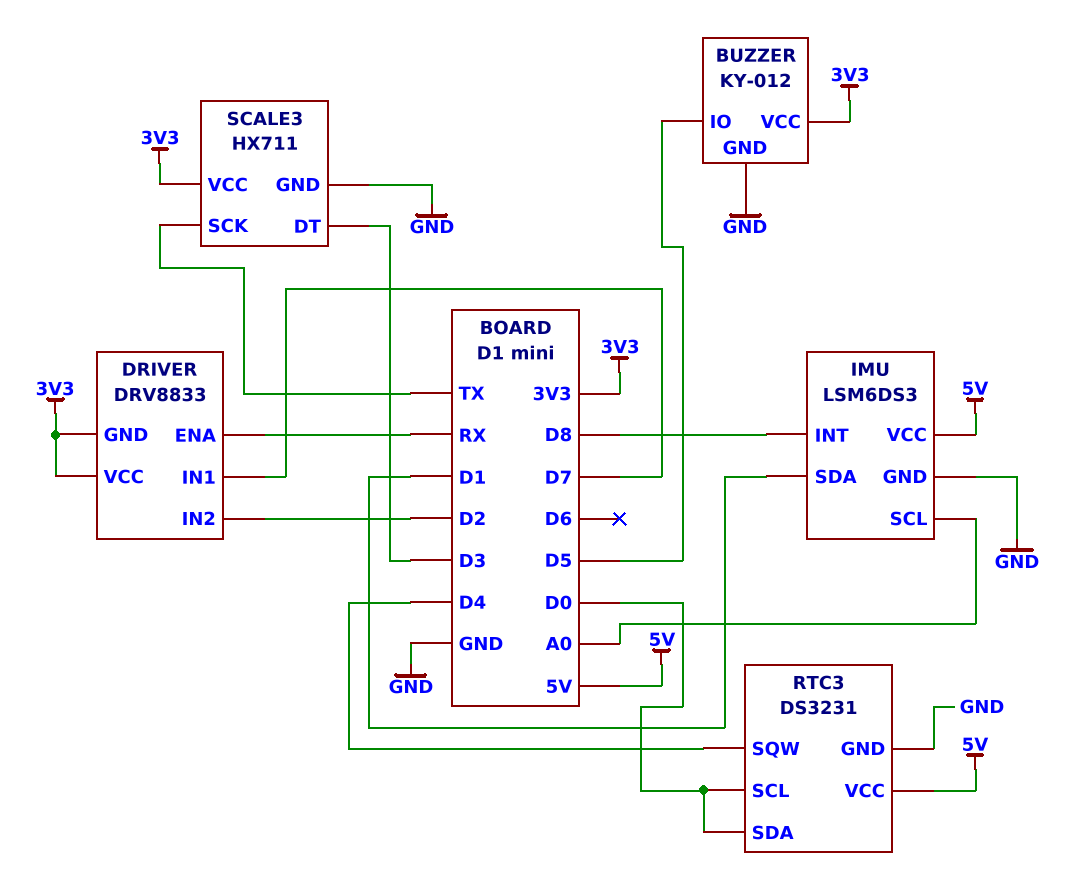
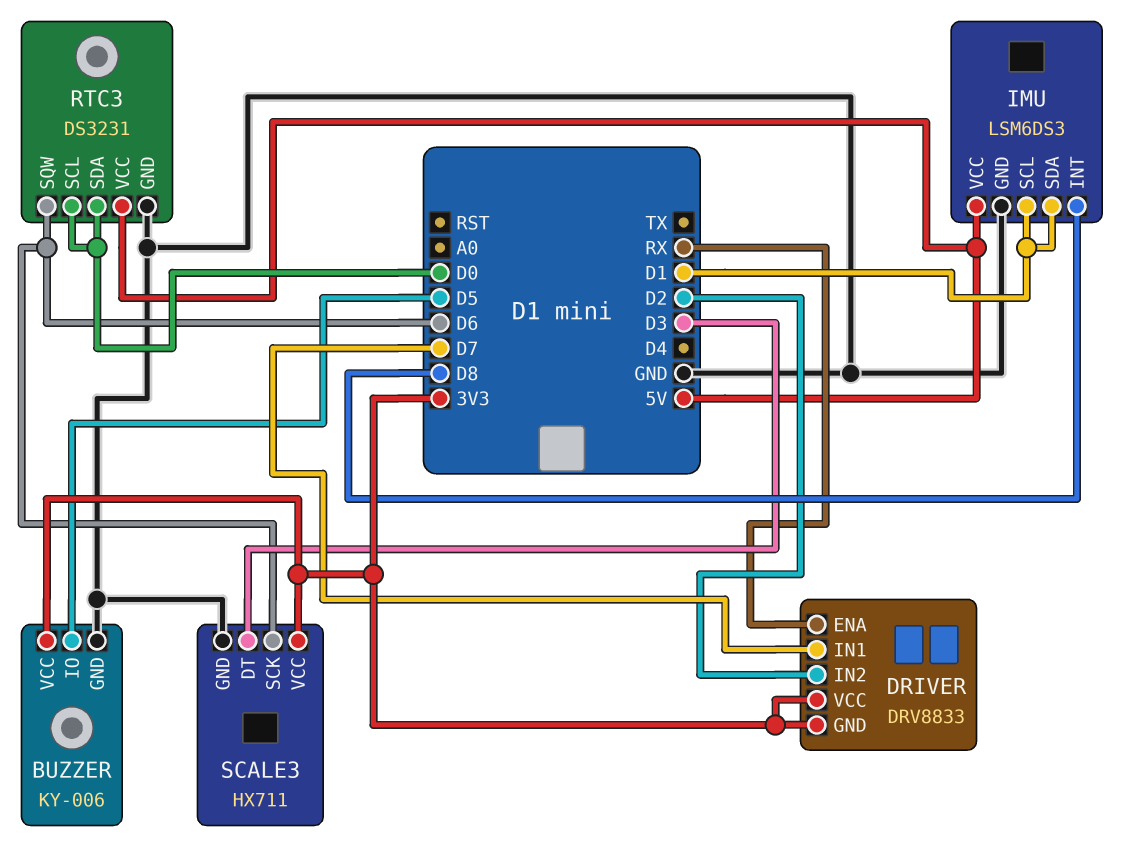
BUZZER: KY-012 -> KY-006
IMU pin SCL: A0 -> D1
RTC3 pin SQW: D4 -> D6
SCALE3 pin SCK: TX -> D6

